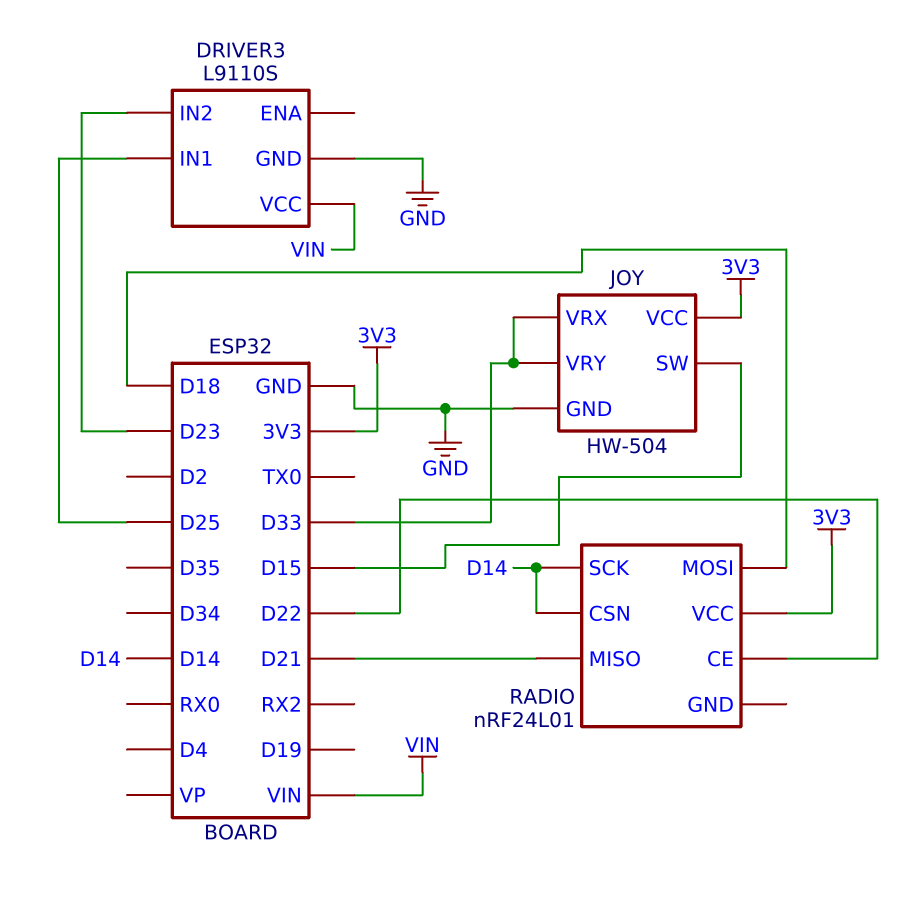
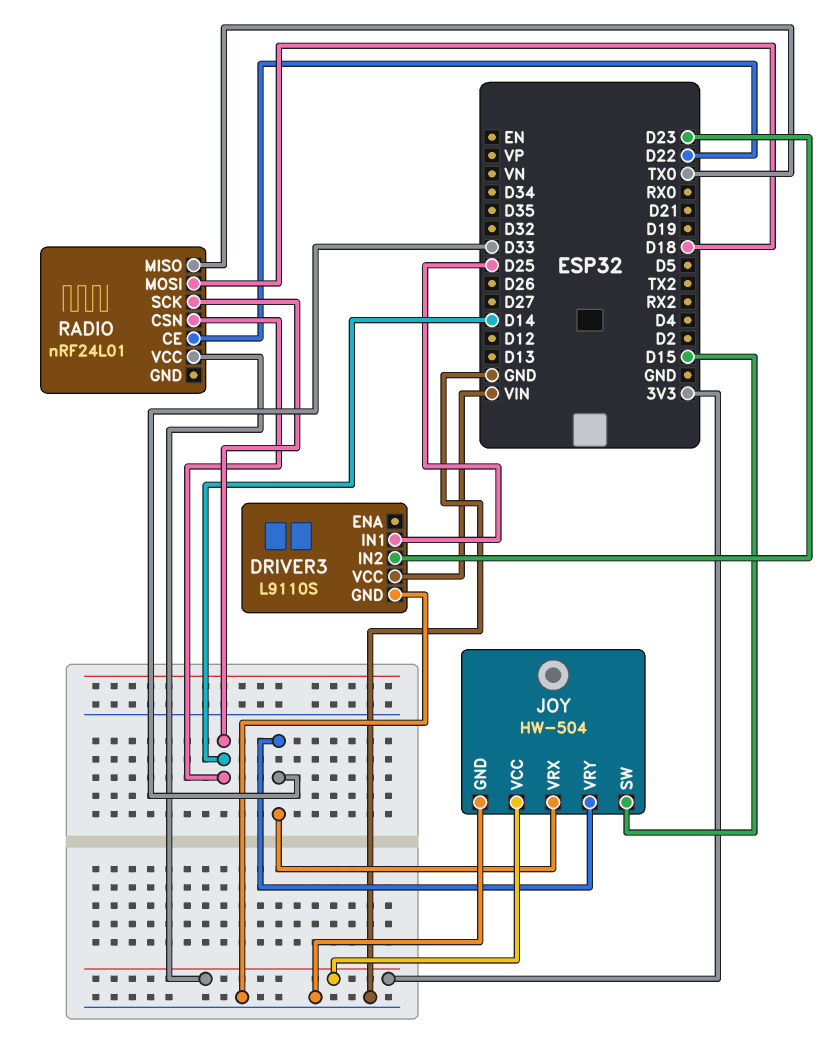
RADIO pin MISO: D21 -> TX0

